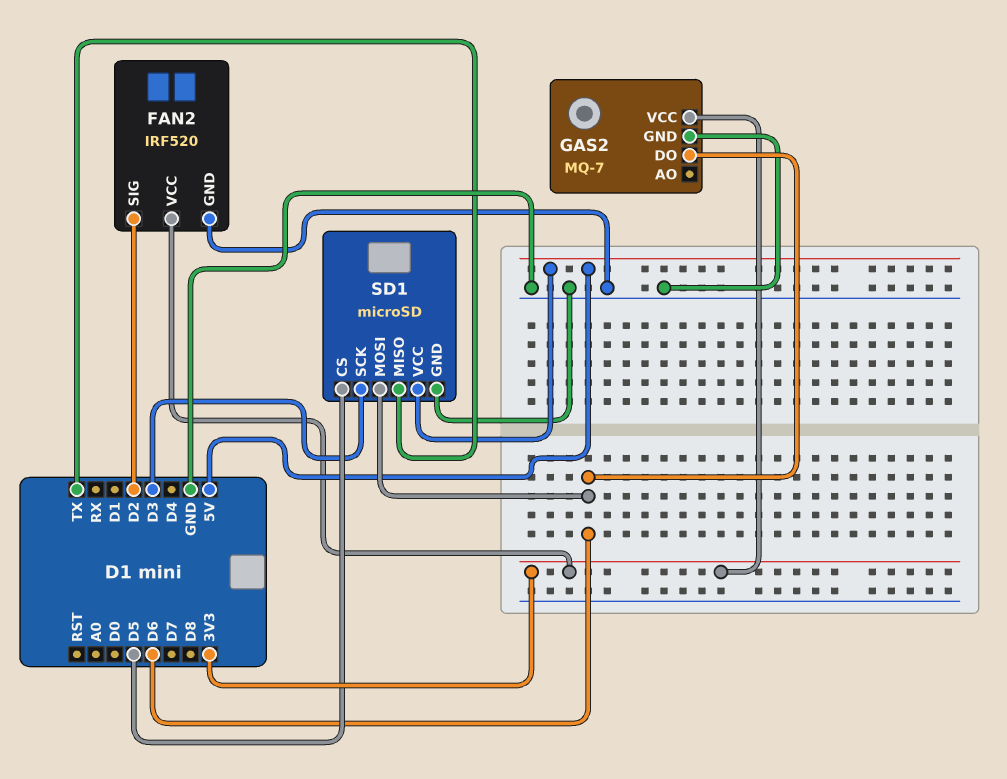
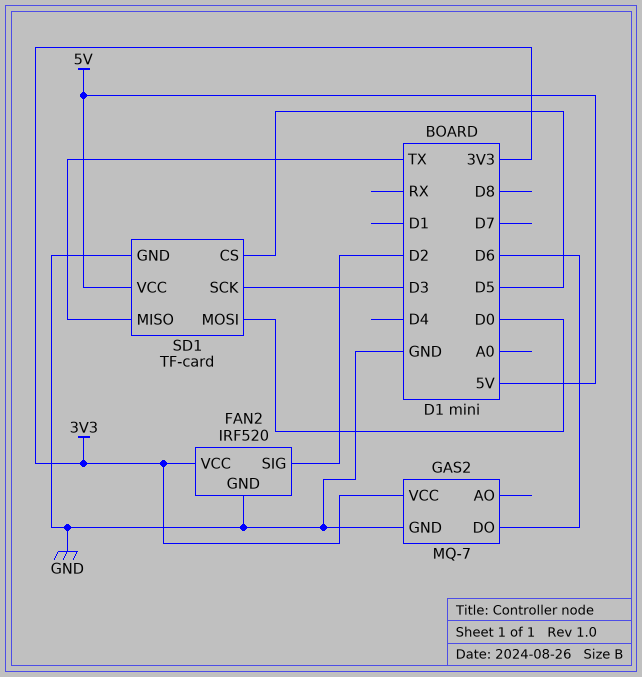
SD1: microSD -> TF-card
SD1 pin MOSI: D6 -> D0

